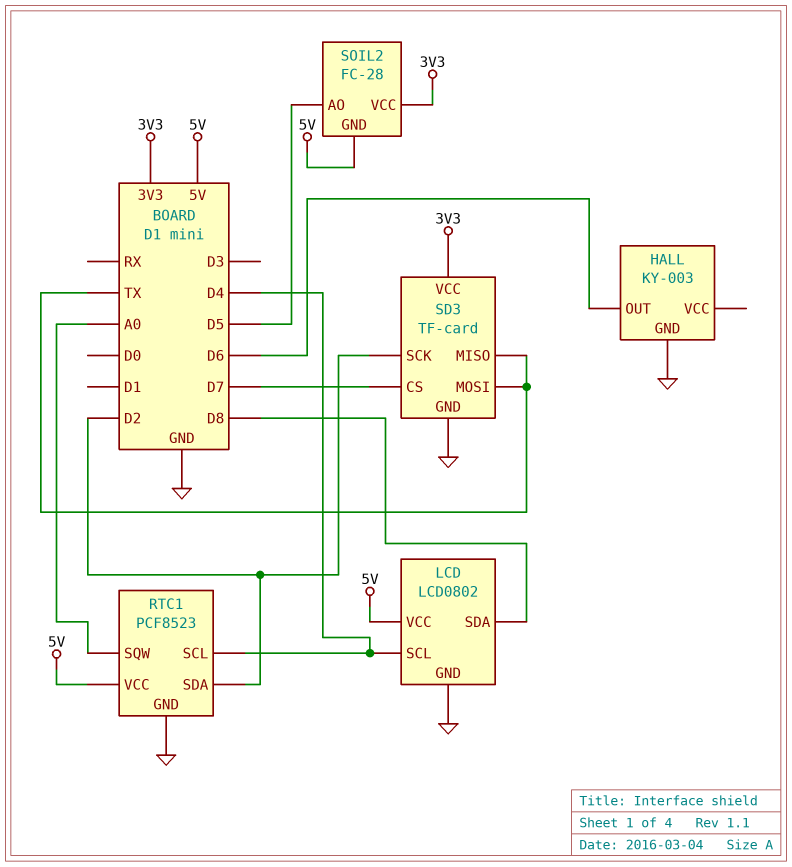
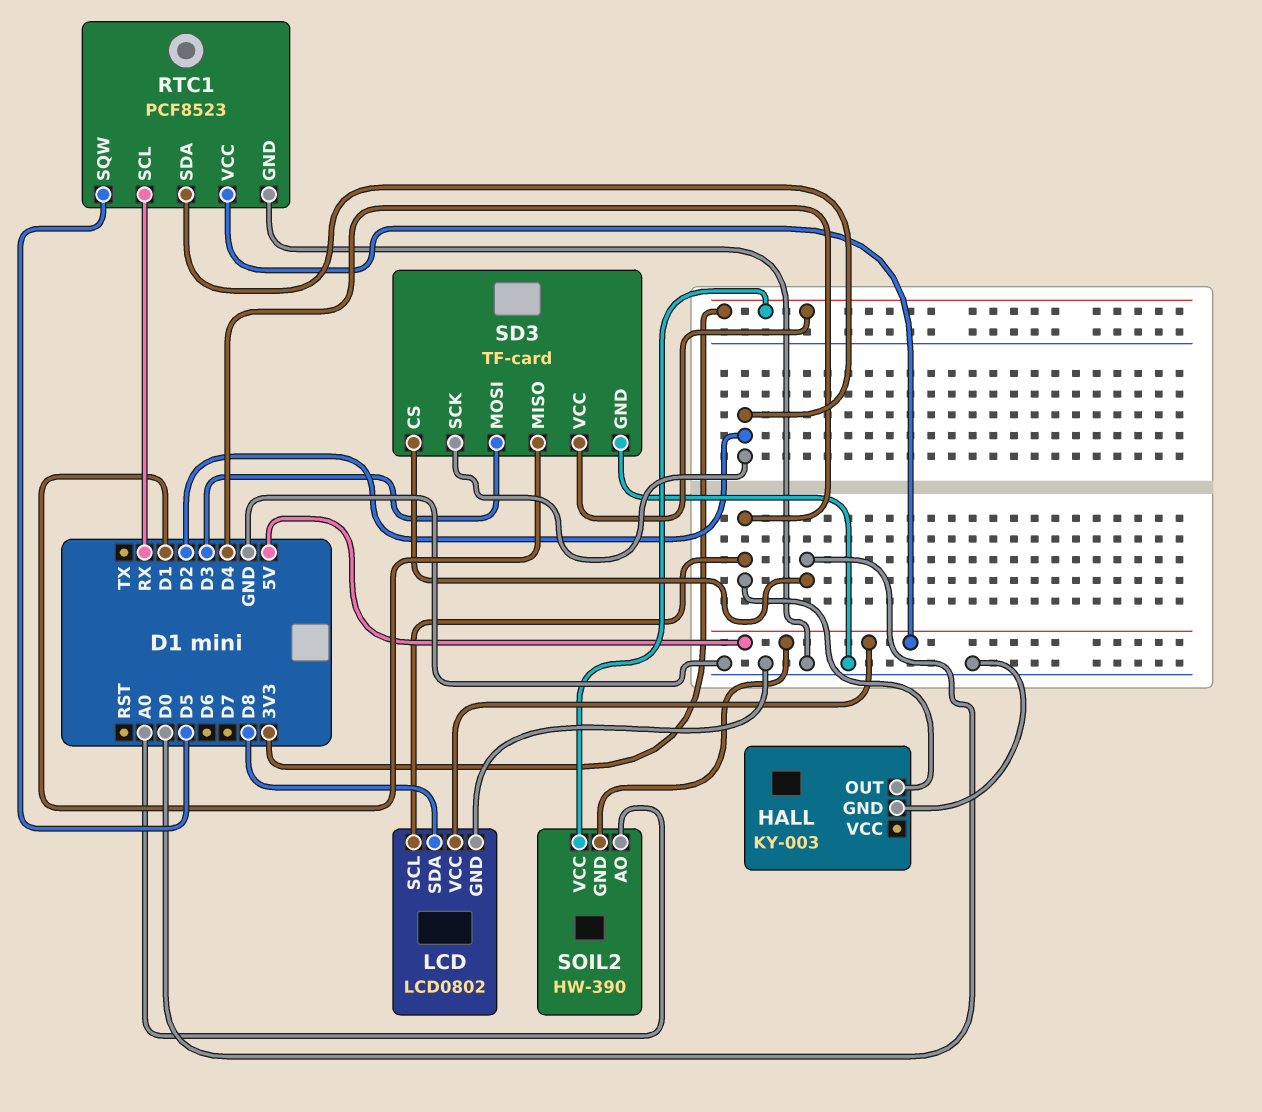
HALL pin OUT: D6 -> D4
RTC1 pin SCL: D4 -> RX
RTC1 pin SQW: A0 -> D5
SD3 pin CS: D7 -> D0
SD3 pin MISO: TX -> D1
SD3 pin MOSI: TX -> D3
SOIL2: FC-28 -> HW-390
SOIL2 pin AO: D5 -> A0

